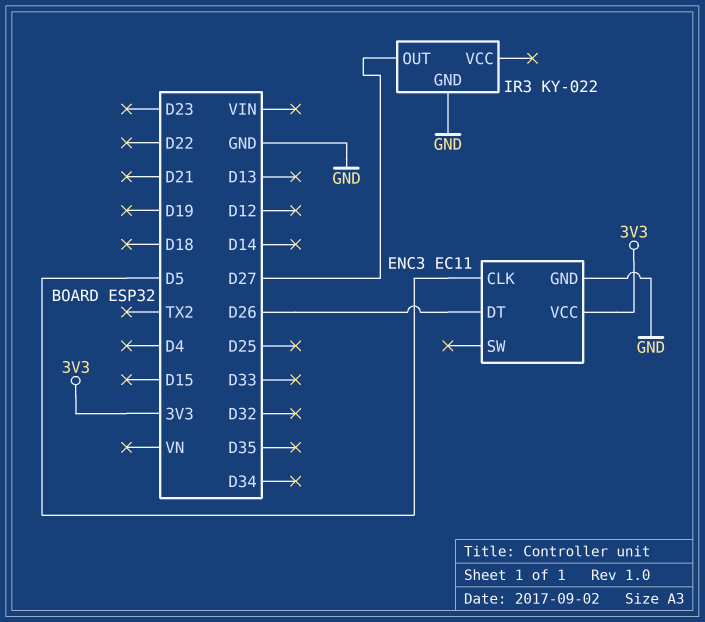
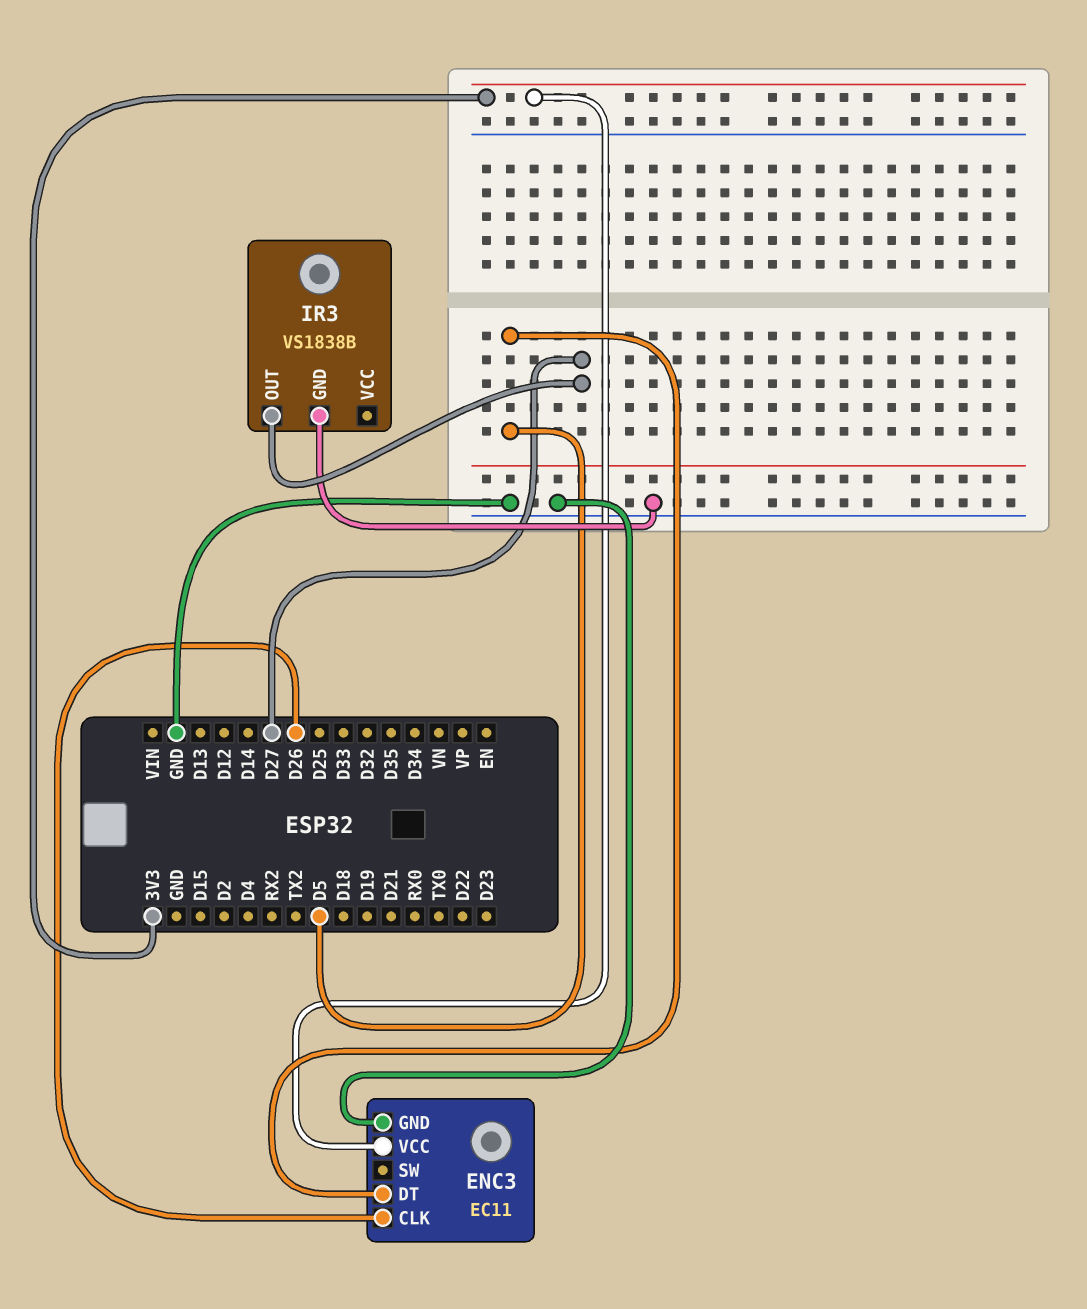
ENC3 pin CLK: D5 -> D26
ENC3 pin DT: D26 -> D5
IR3: KY-022 -> VS1838B

